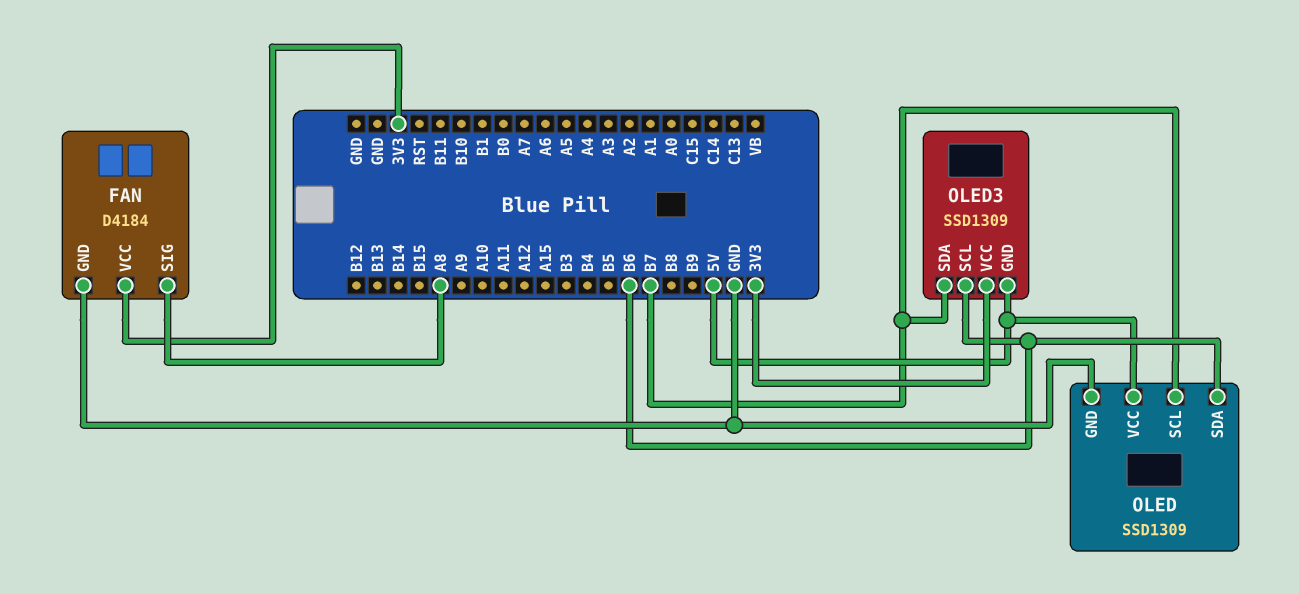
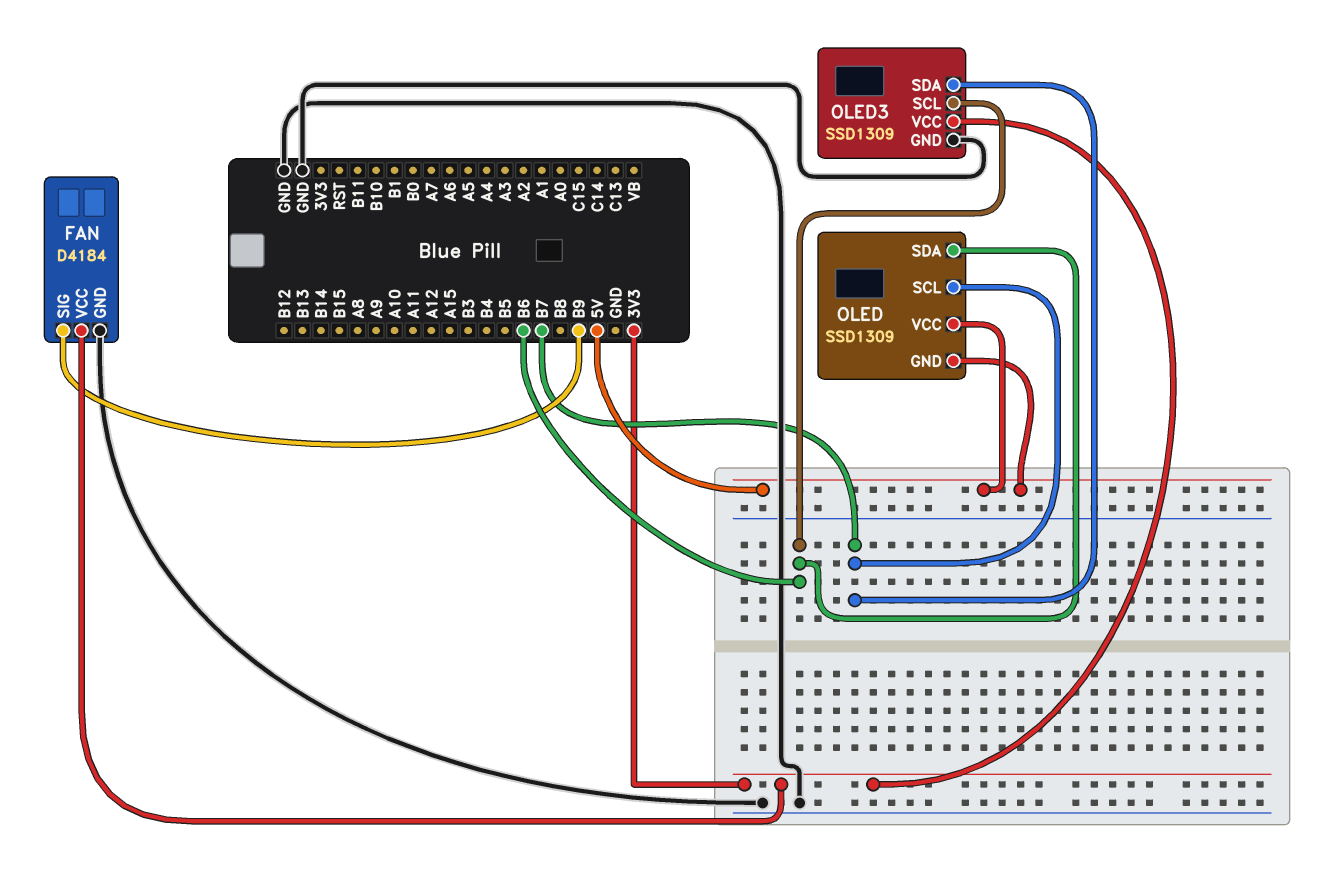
FAN pin SIG: A8 -> B9
OLED pin GND: GND -> 5V
OLED3 pin GND: 5V -> GND

